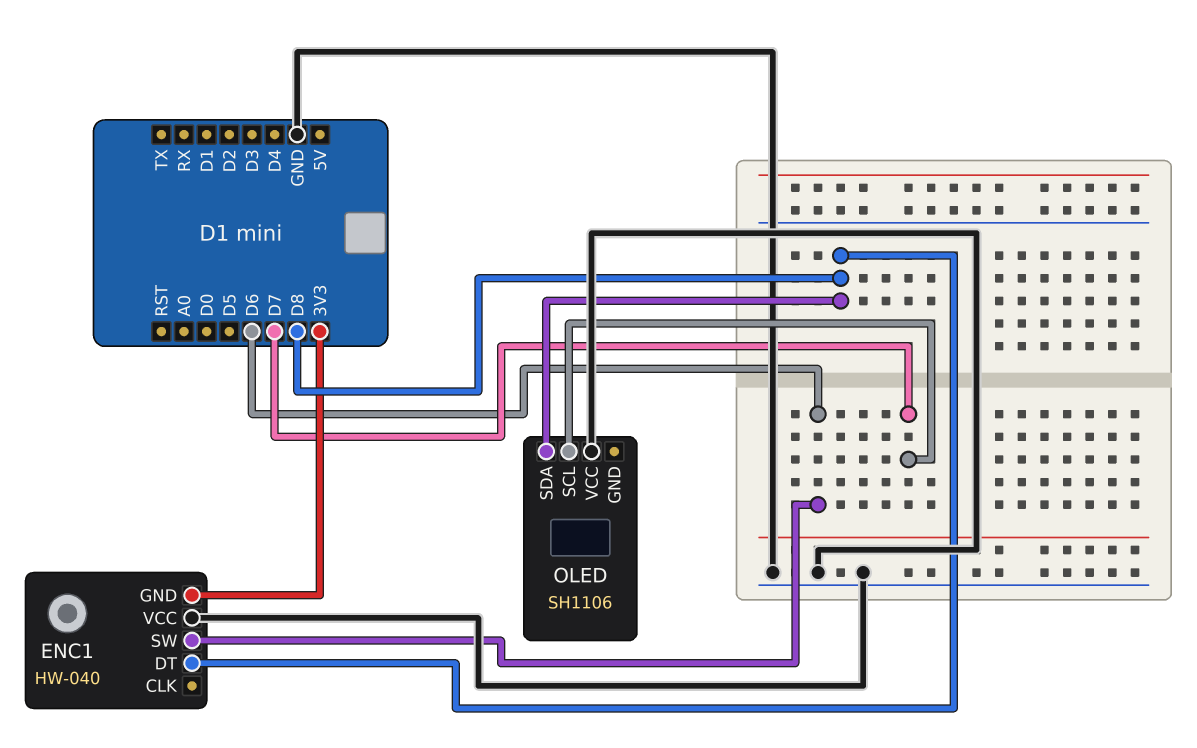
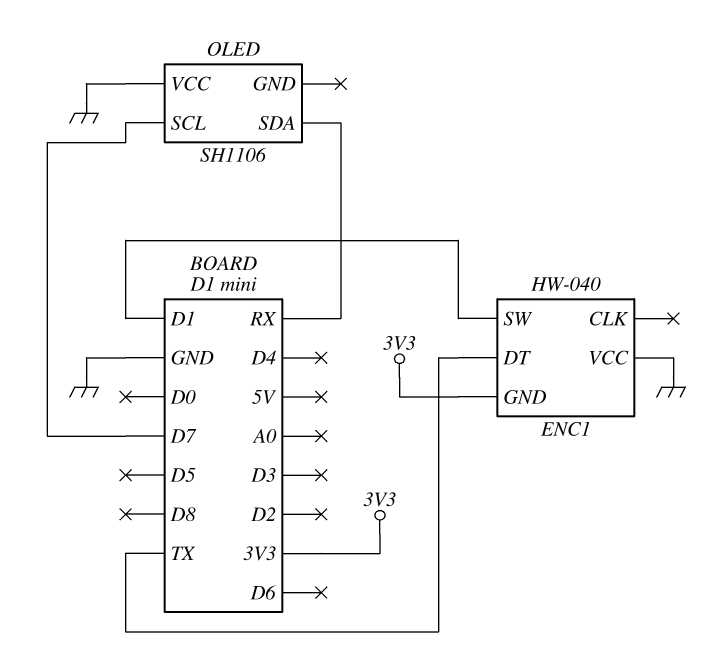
ENC1 pin DT: D8 -> TX
ENC1 pin SW: D6 -> D1
OLED pin SDA: D8 -> RX

